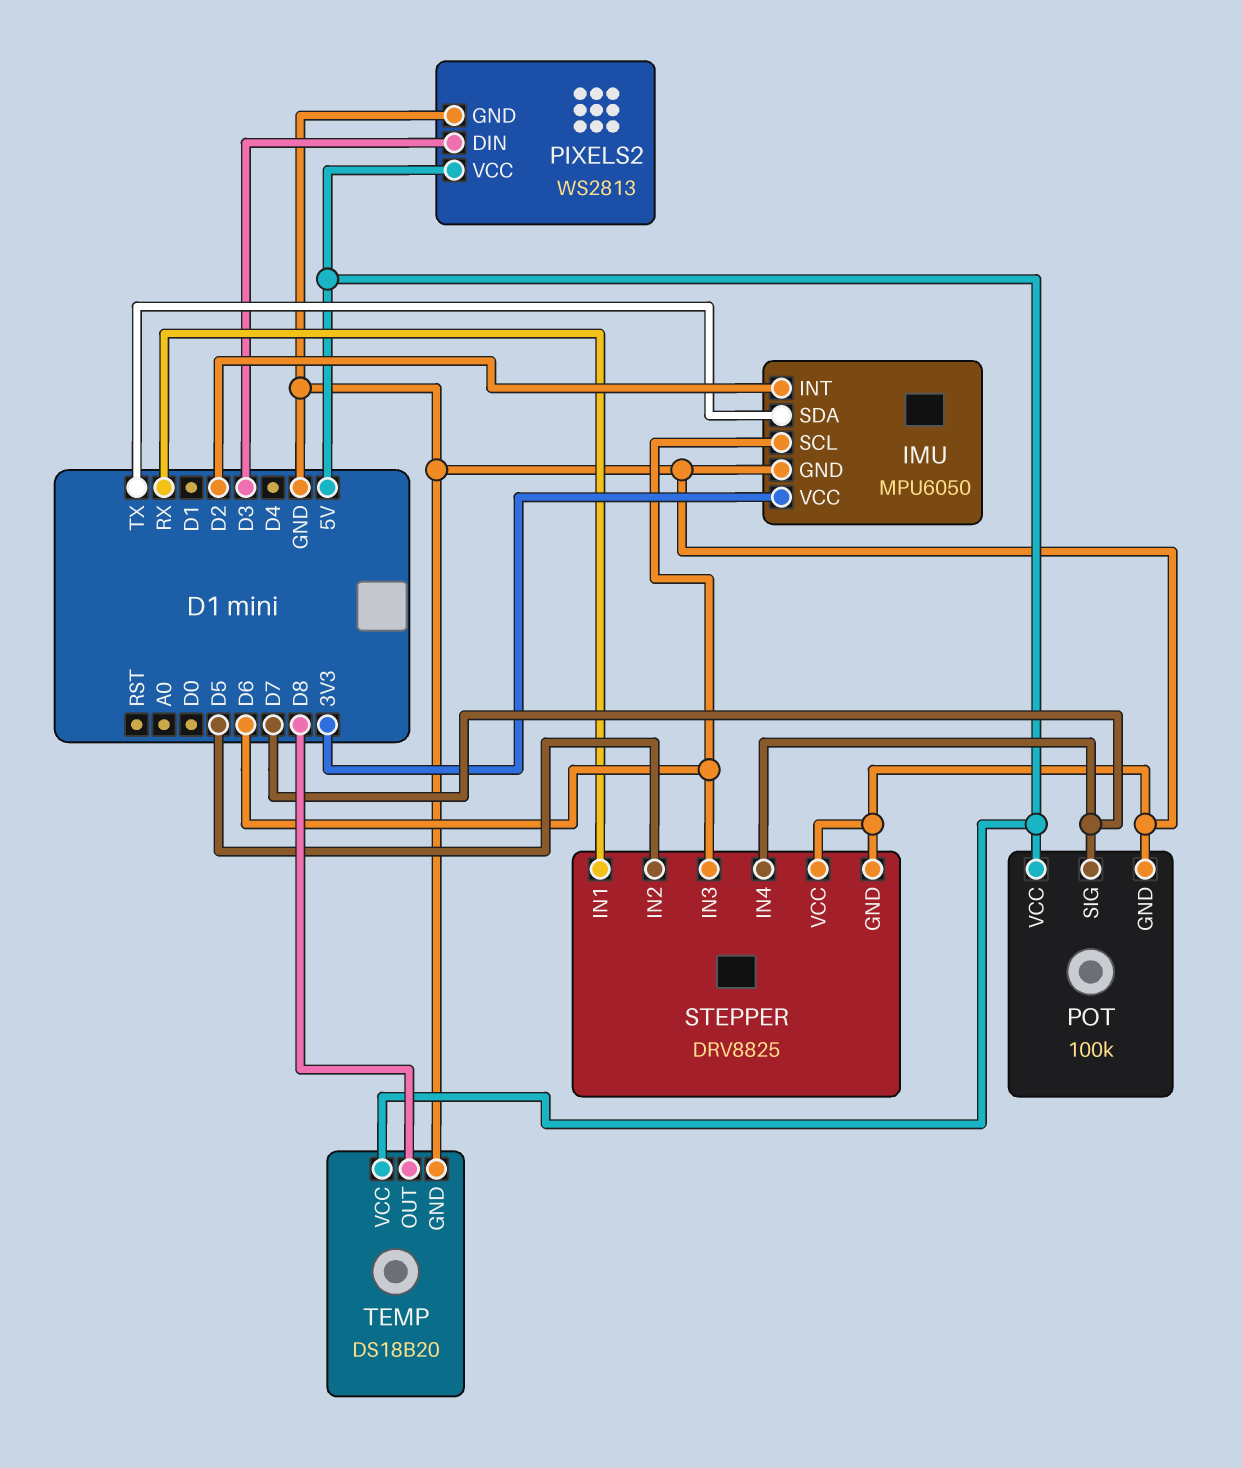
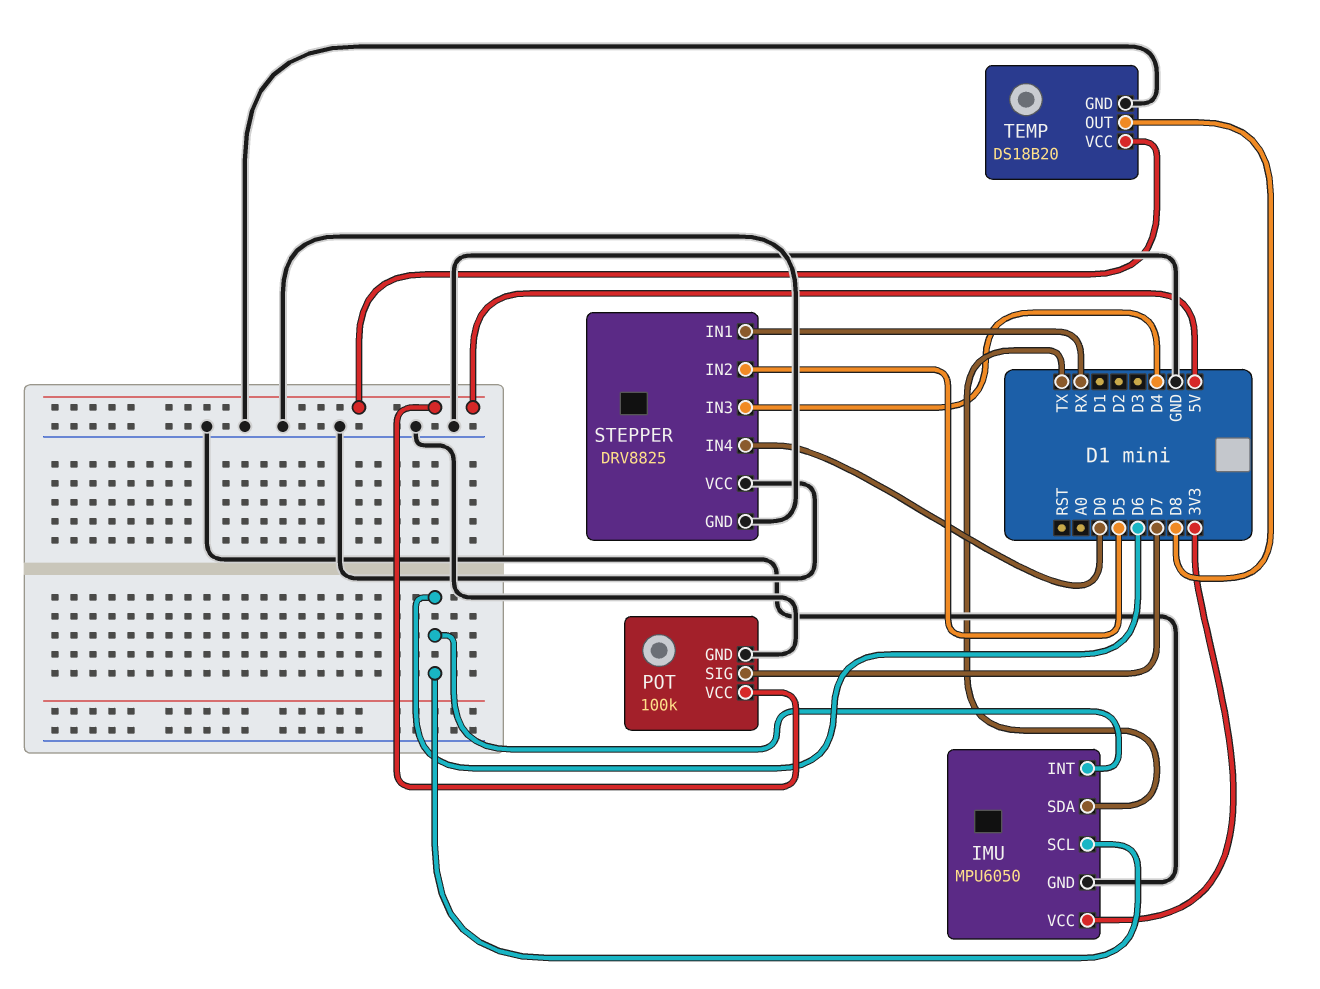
IMU pin INT: D2 -> D6
PIXELS2: WS2813 -> none
PIXELS2 pin DIN: D3 -> none
PIXELS2 pin GND: GND -> none
PIXELS2 pin VCC: 5V -> none
STEPPER pin IN3: D6 -> D4
STEPPER pin IN4: D7 -> D0

